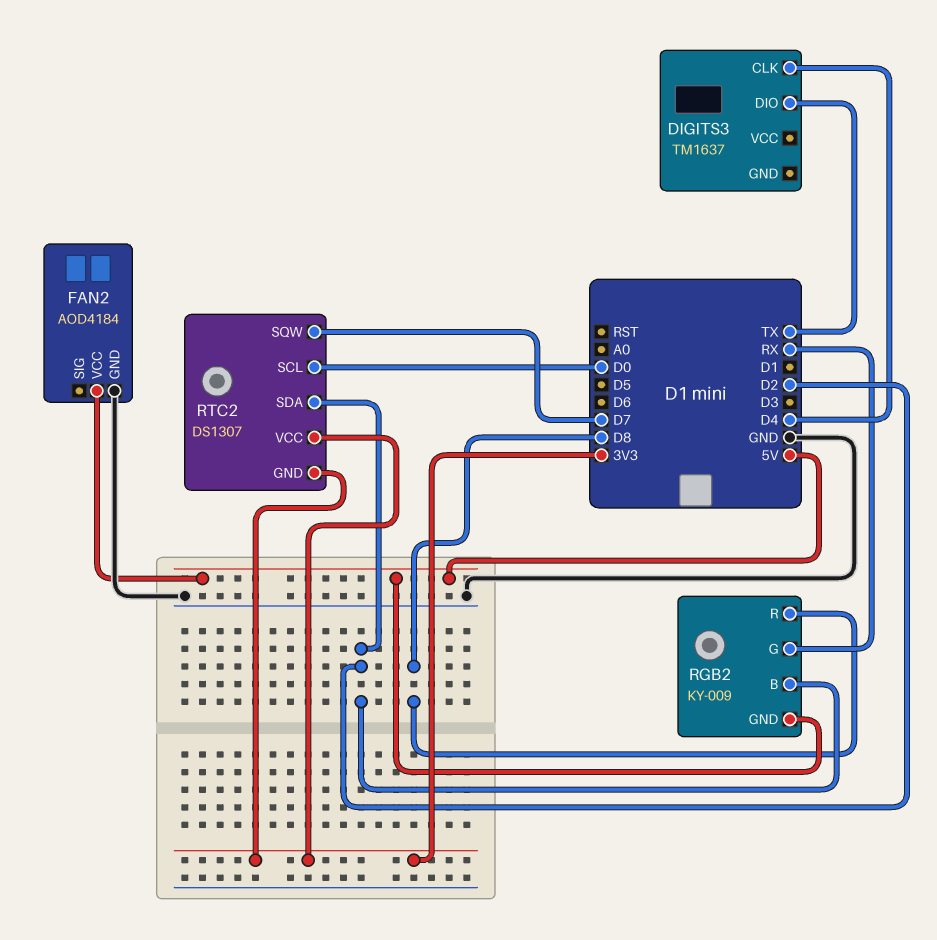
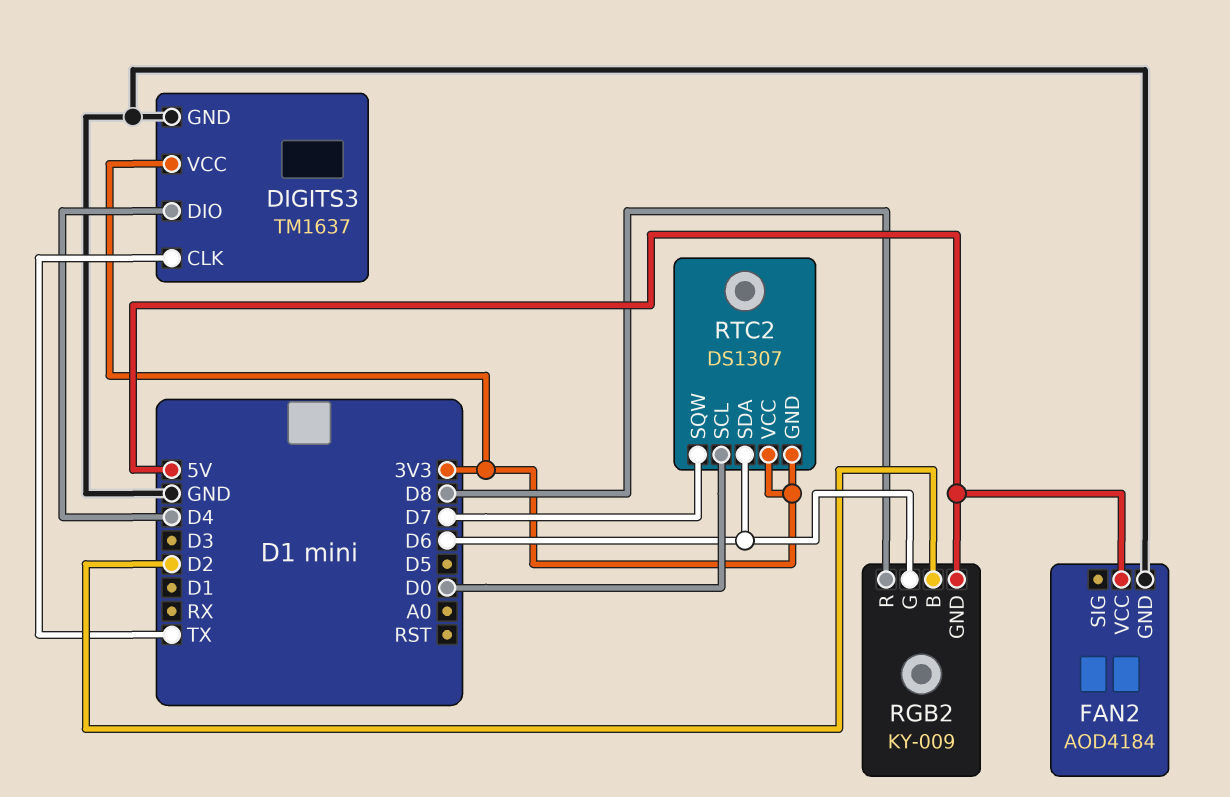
DIGITS3 pin CLK: D4 -> TX
DIGITS3 pin DIO: TX -> D4
DIGITS3 pin GND: none -> GND
DIGITS3 pin VCC: none -> 3V3
RGB2 pin G: RX -> D6
RTC2 pin SDA: D2 -> D6

